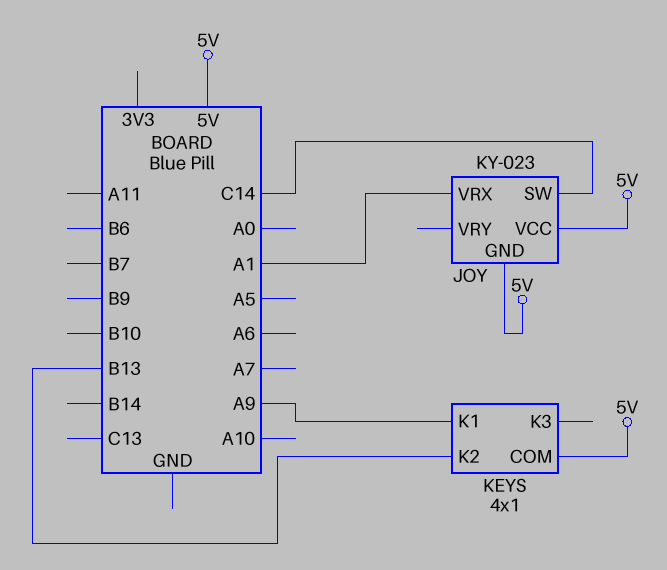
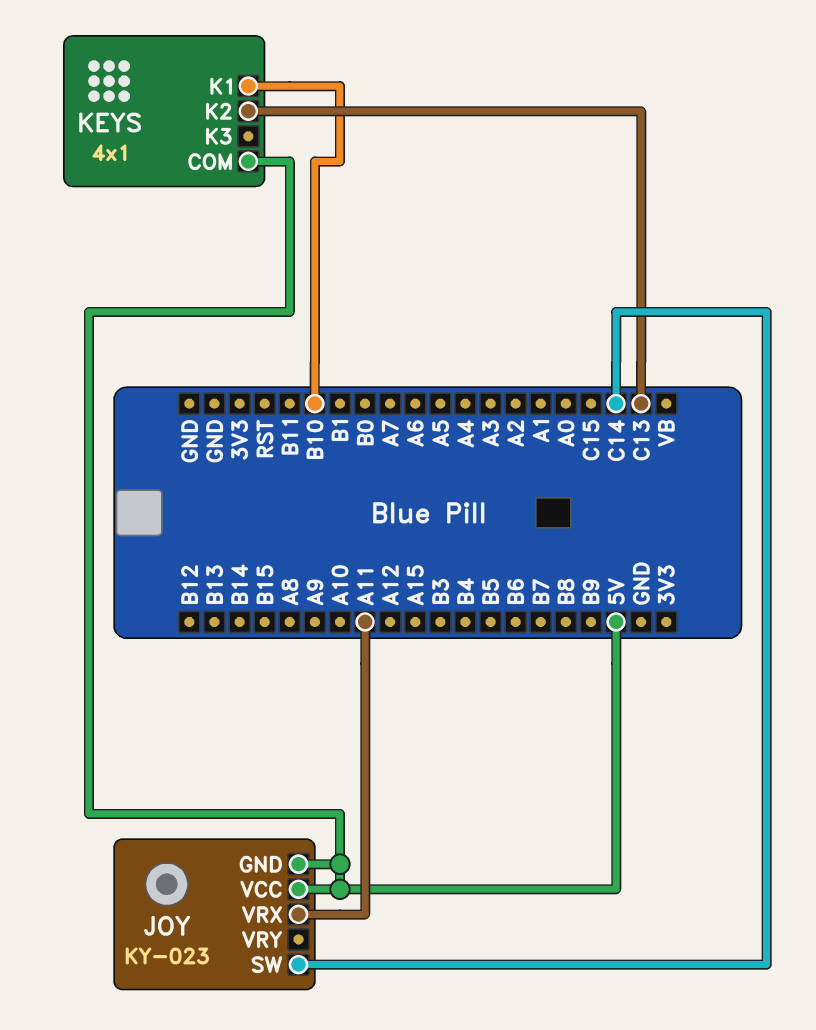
JOY pin VRX: A1 -> A11
KEYS pin K1: A9 -> B10
KEYS pin K2: B13 -> C13

